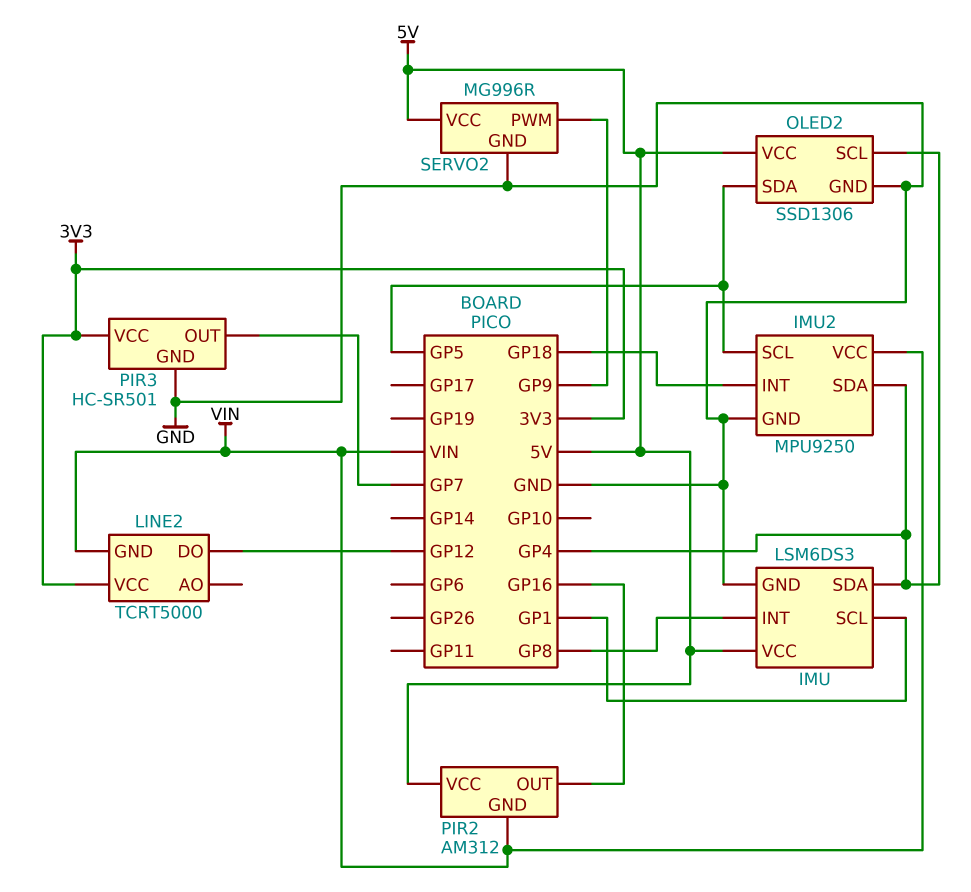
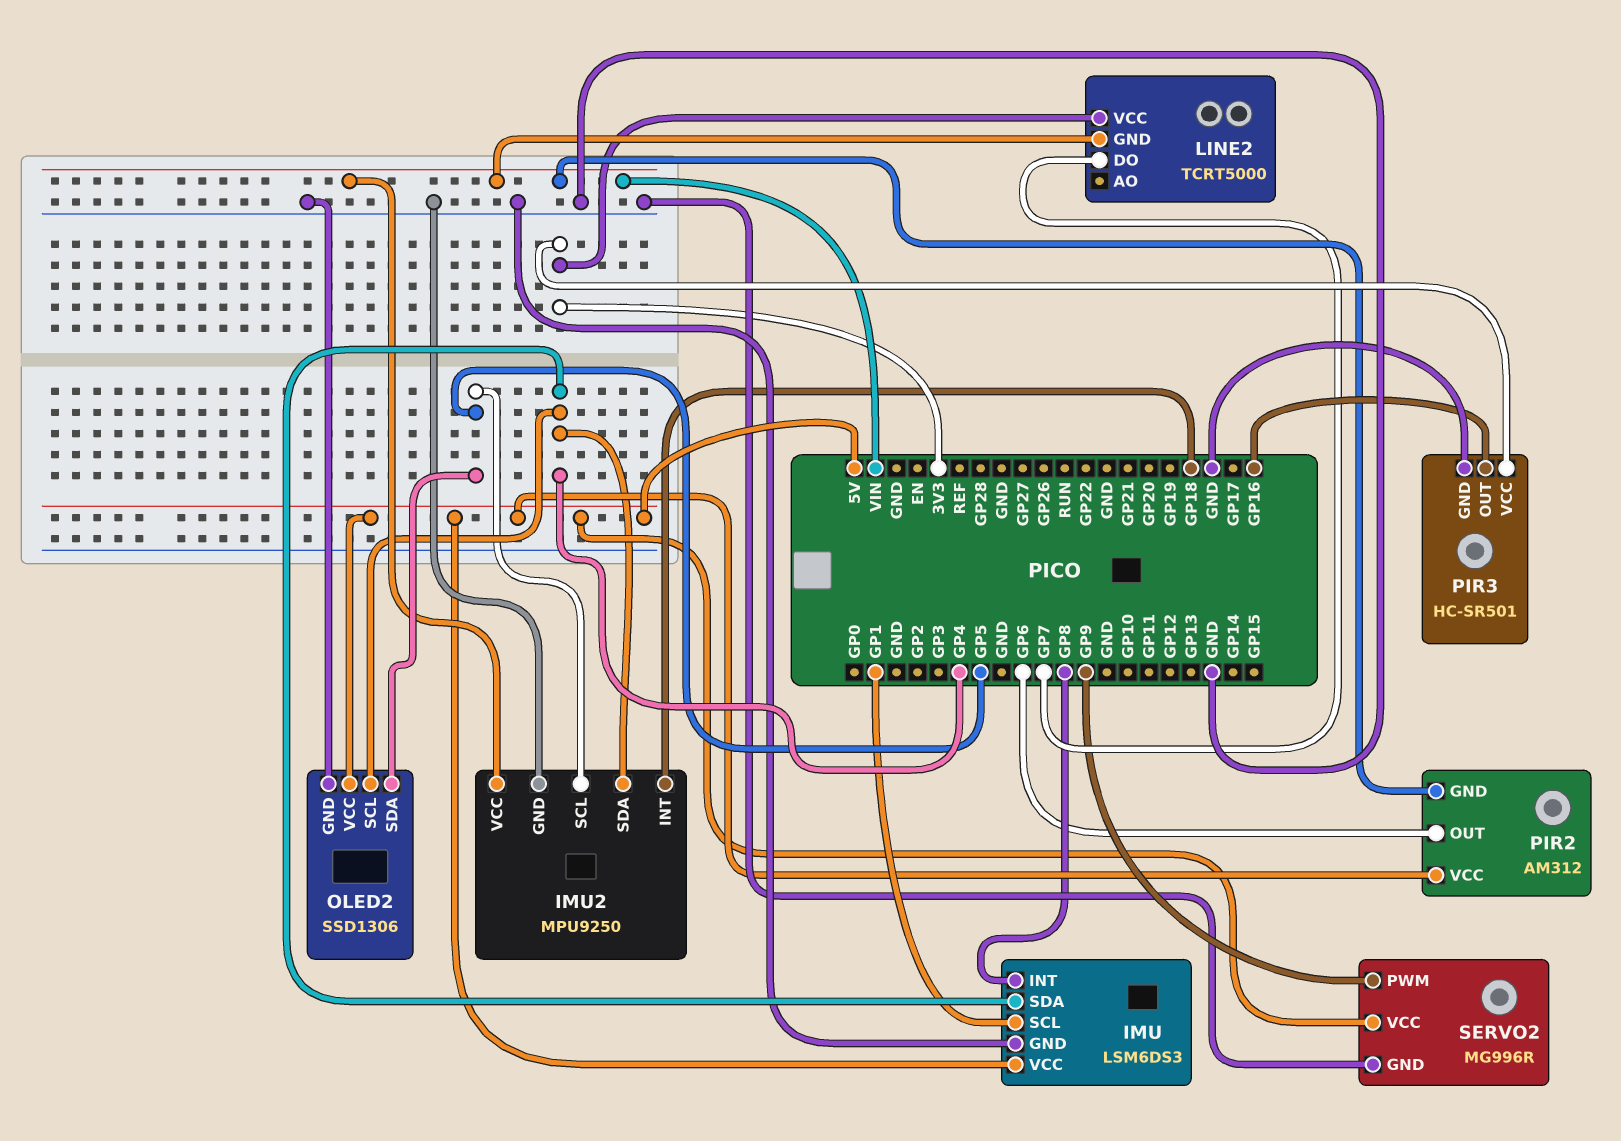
LINE2 pin DO: GP12 -> GP7
PIR2 pin OUT: GP16 -> GP6
PIR3 pin OUT: GP7 -> GP16

